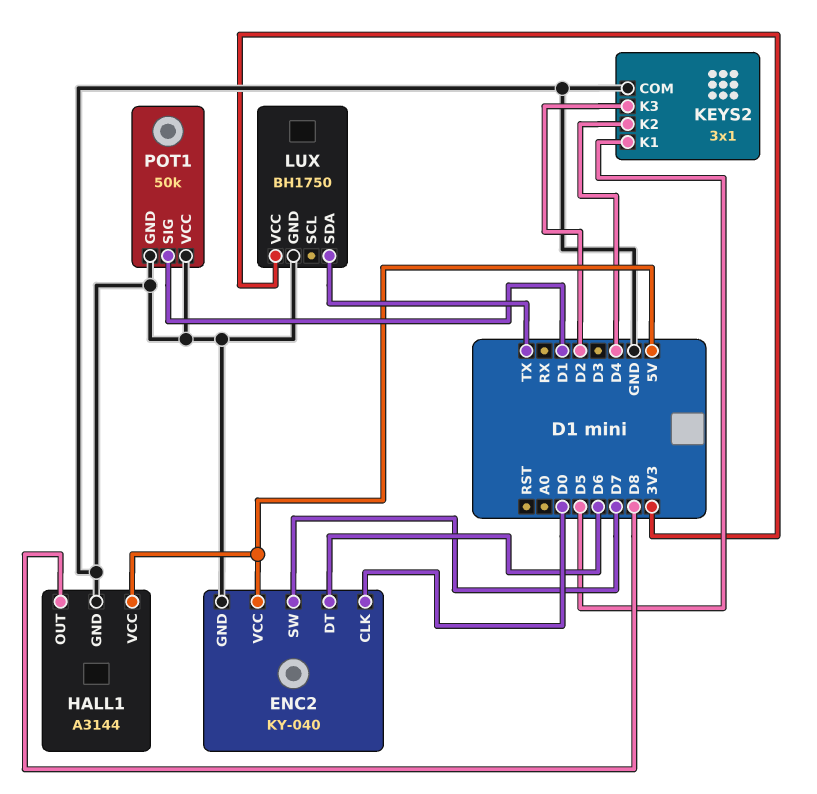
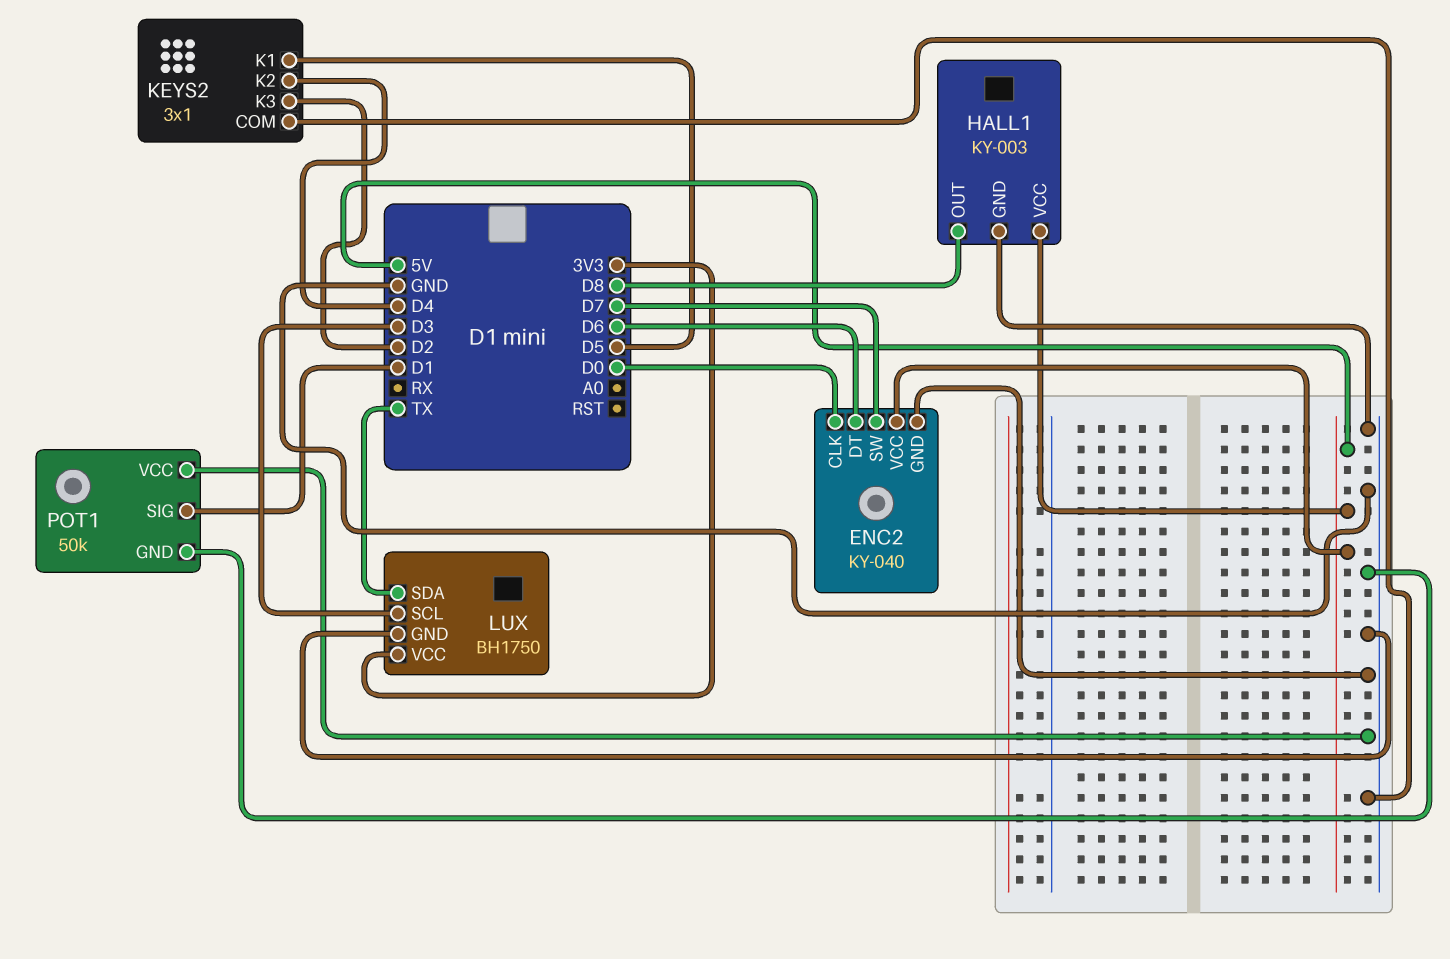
HALL1: A3144 -> KY-003
LUX pin SCL: none -> D3

